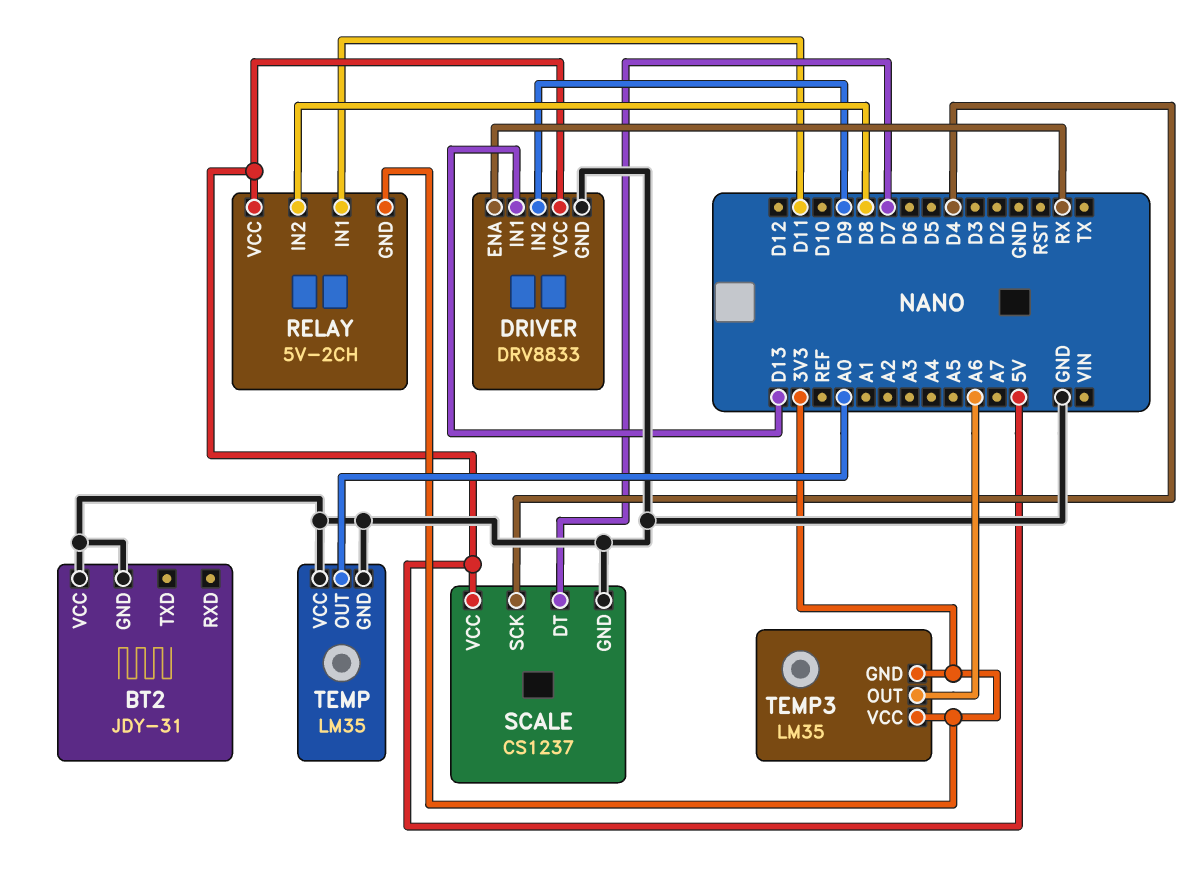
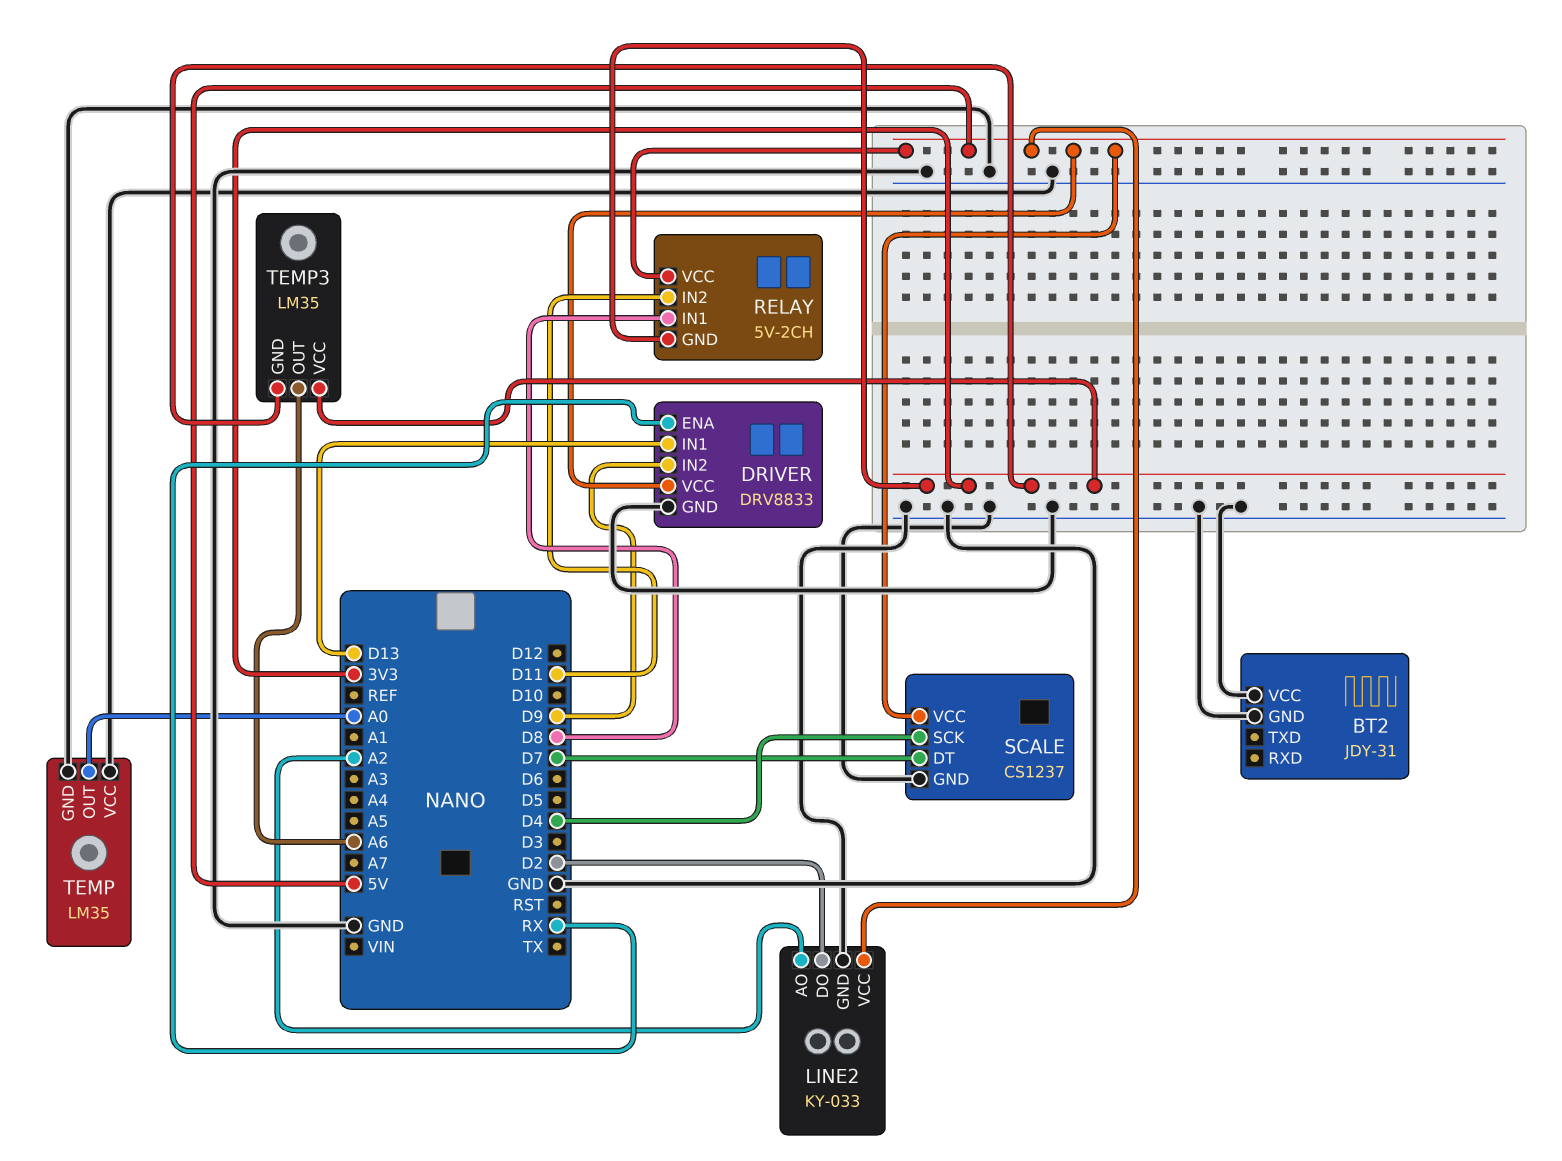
LINE2: none -> KY-033
LINE2 pin AO: none -> A2
LINE2 pin DO: none -> D2
LINE2 pin GND: none -> GND
LINE2 pin VCC: none -> 5V
RELAY pin IN1: D11 -> D8
RELAY pin IN2: D8 -> D11

